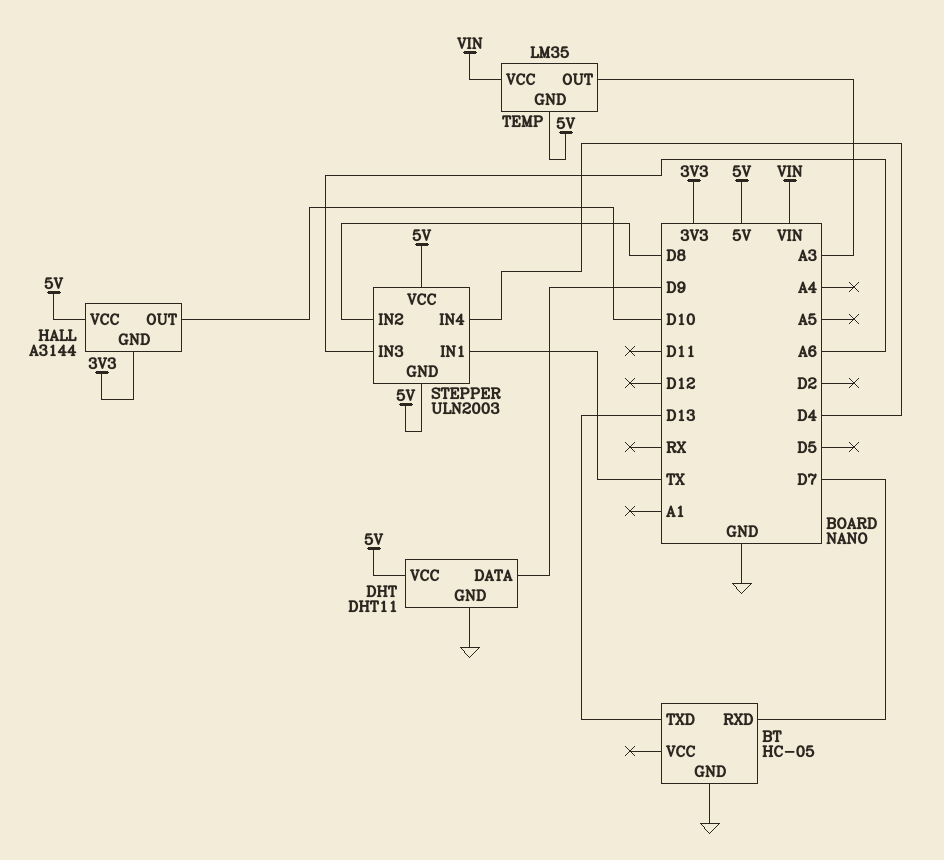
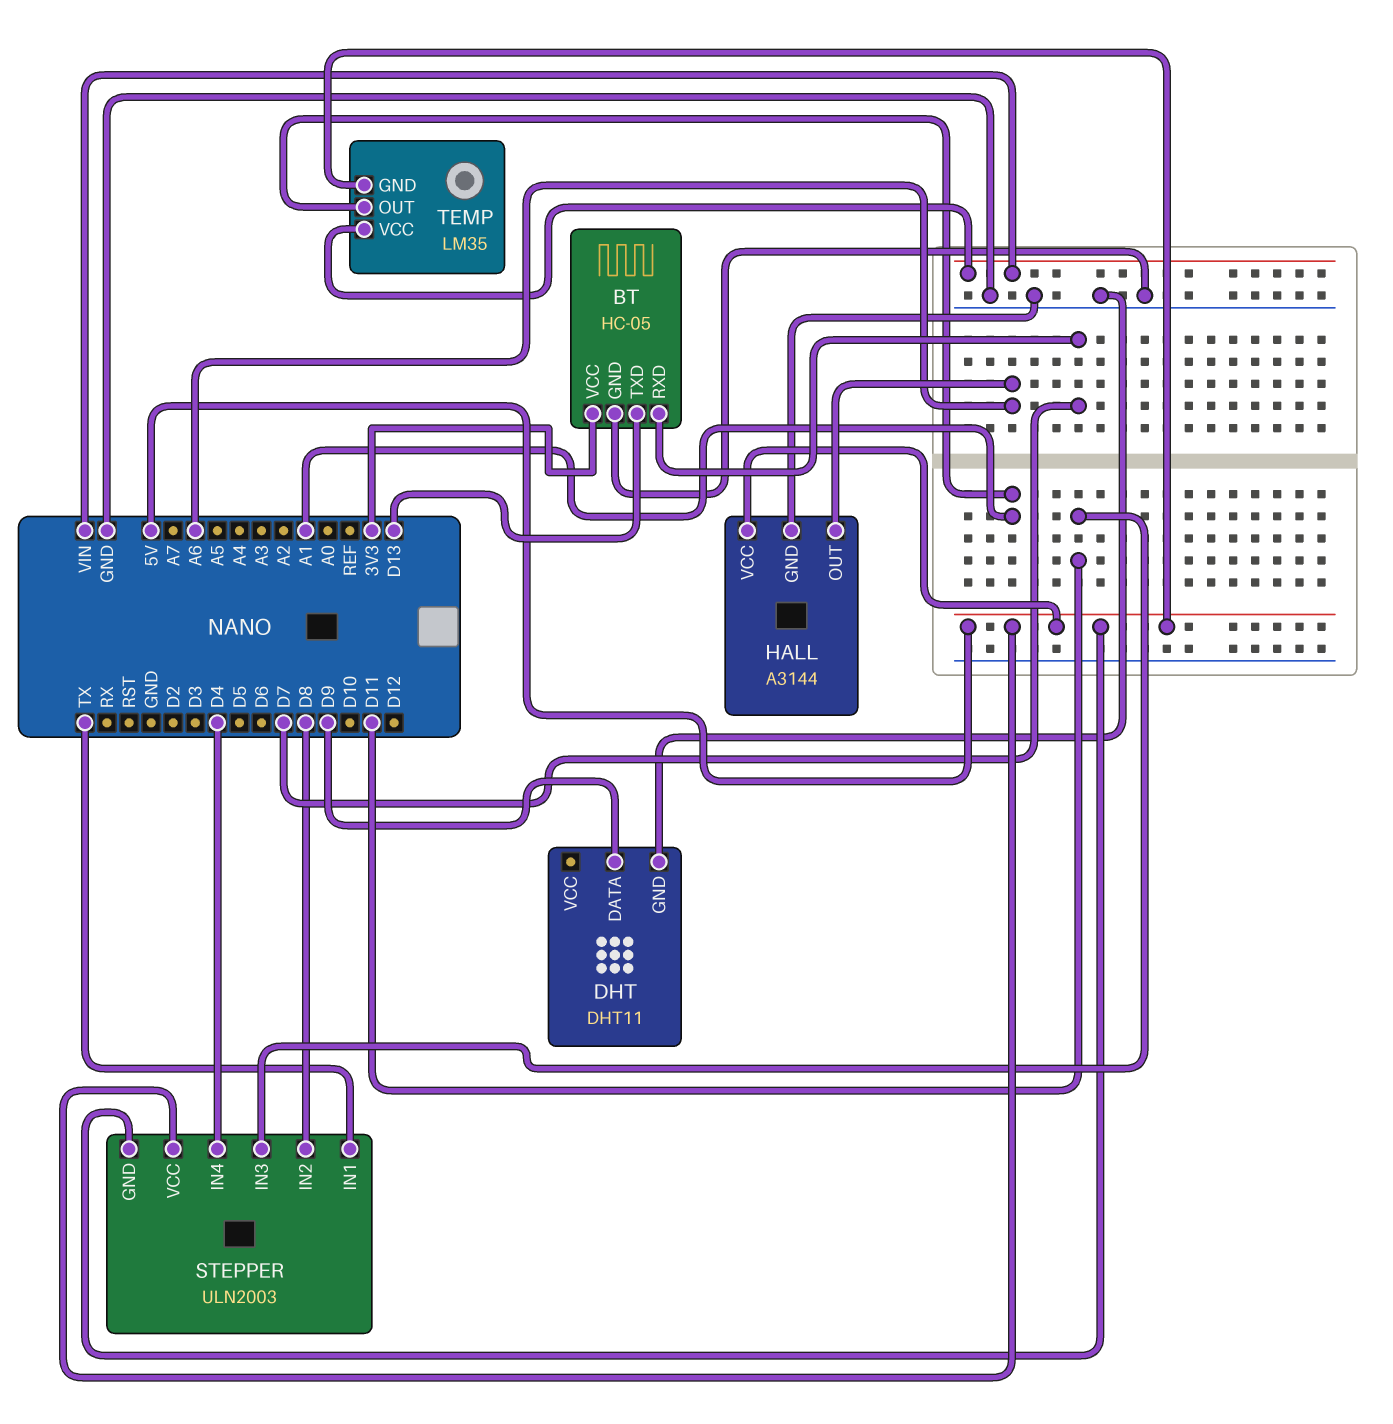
BT pin VCC: none -> 3V3
DHT pin VCC: 5V -> none
HALL pin GND: 3V3 -> GND
HALL pin OUT: D10 -> A6
STEPPER pin IN3: A6 -> D11
TEMP pin OUT: A3 -> A1

